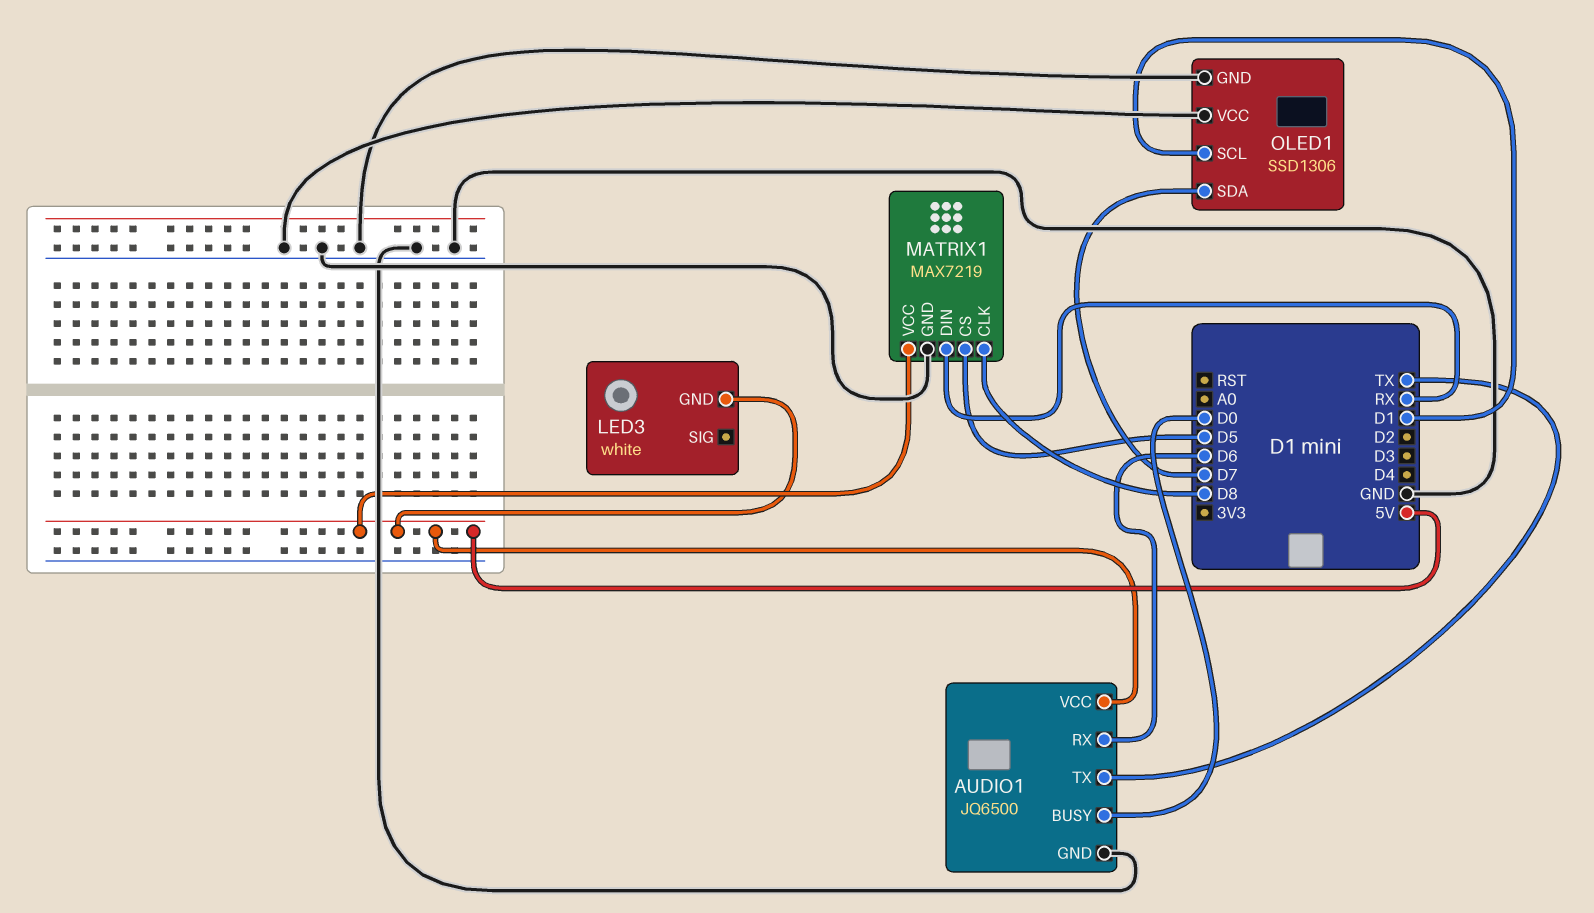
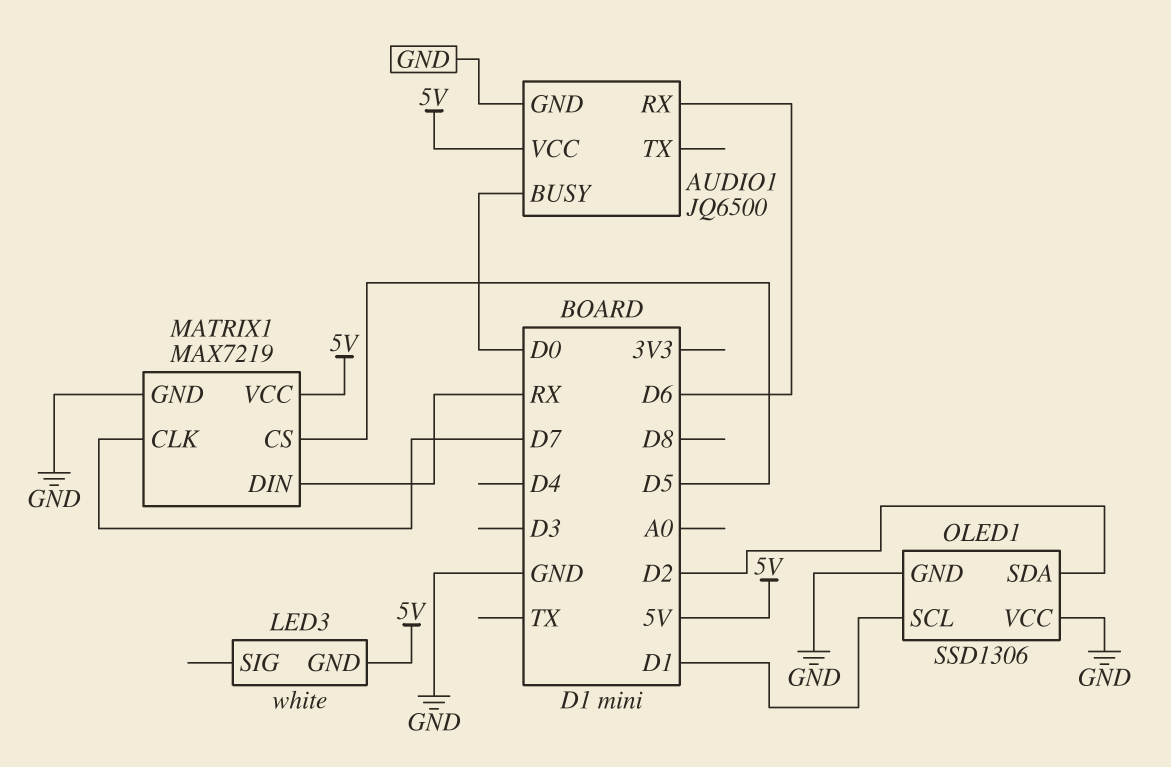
AUDIO1 pin TX: TX -> none
MATRIX1 pin CLK: D8 -> D7
OLED1 pin SDA: D7 -> D2

